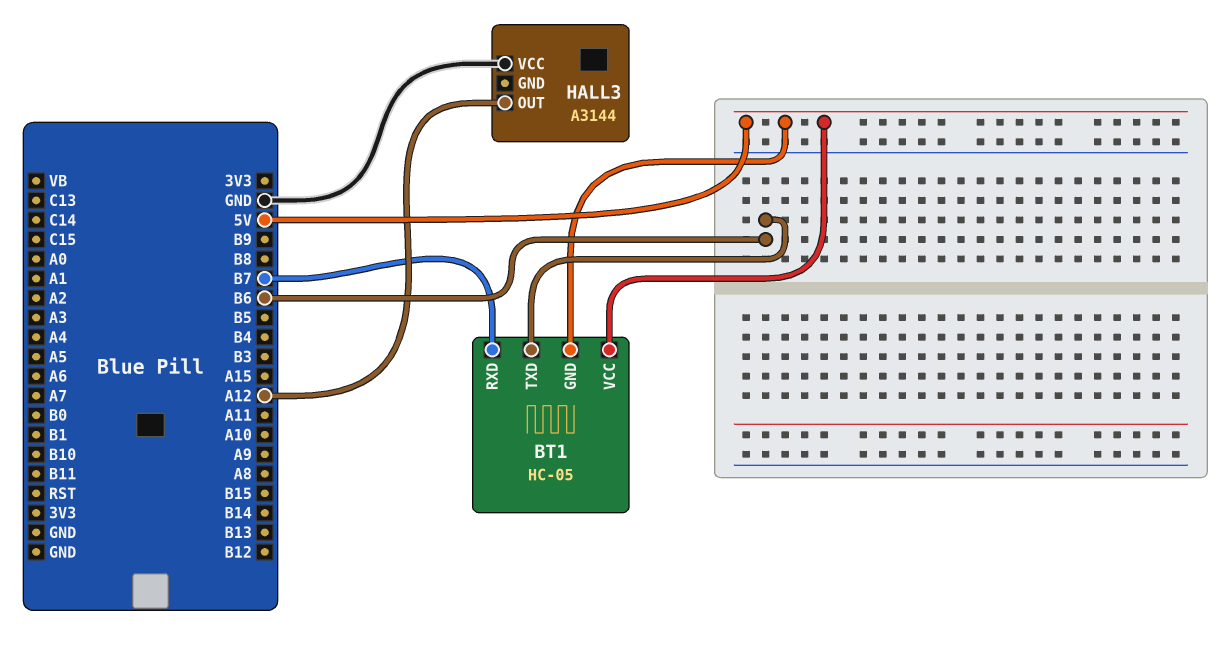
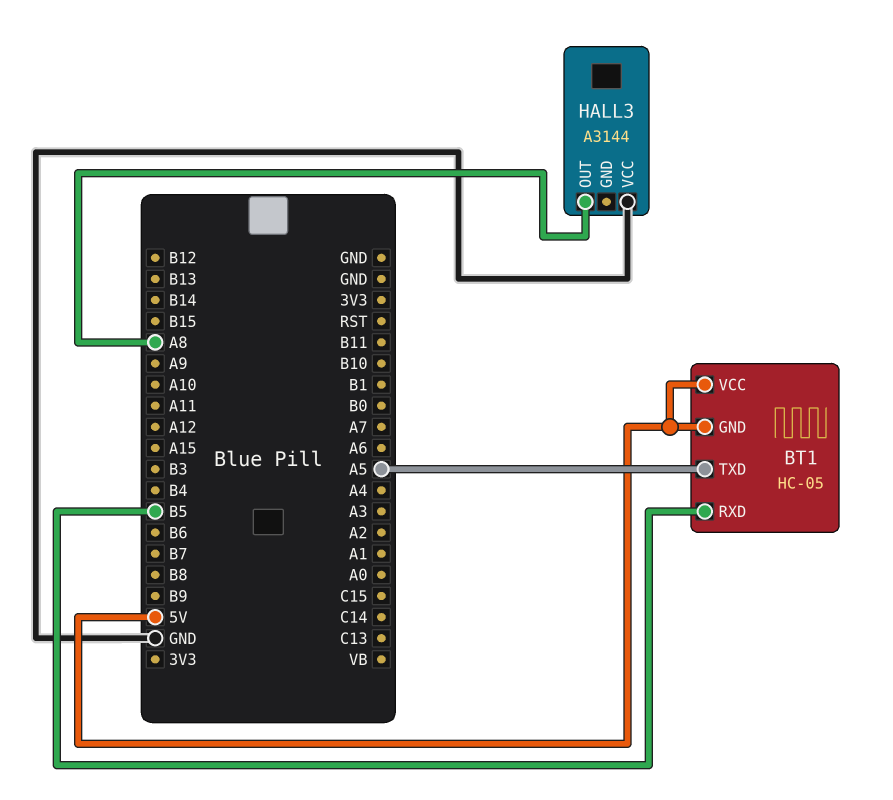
BT1 pin RXD: B7 -> B5
BT1 pin TXD: B6 -> A5
HALL3 pin OUT: A12 -> A8

